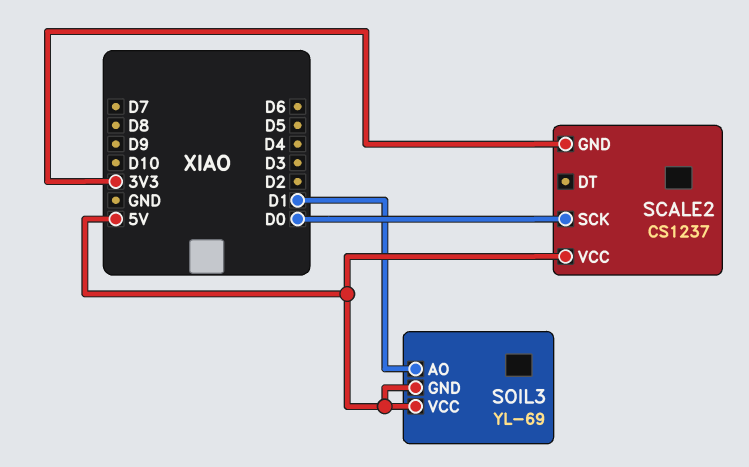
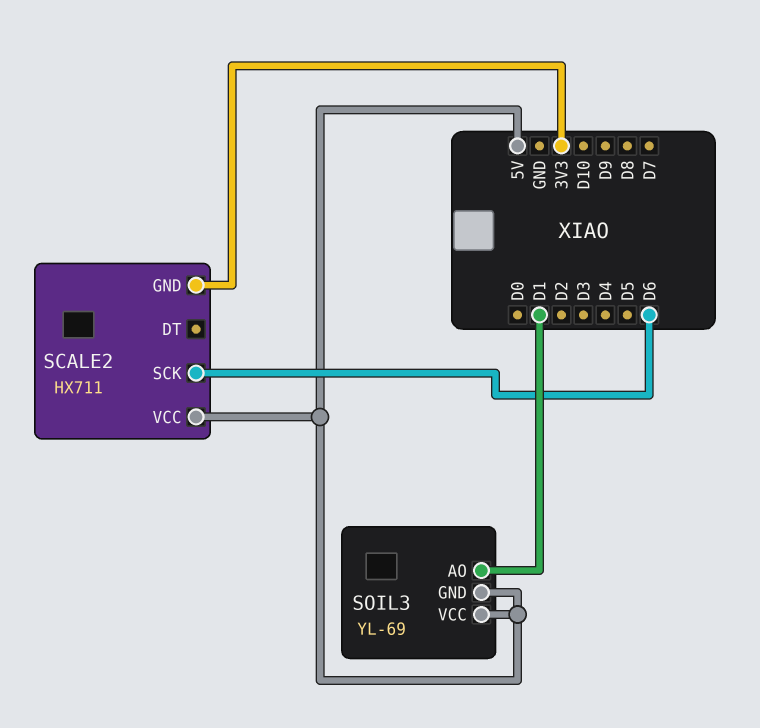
SCALE2: CS1237 -> HX711
SCALE2 pin SCK: D0 -> D6

